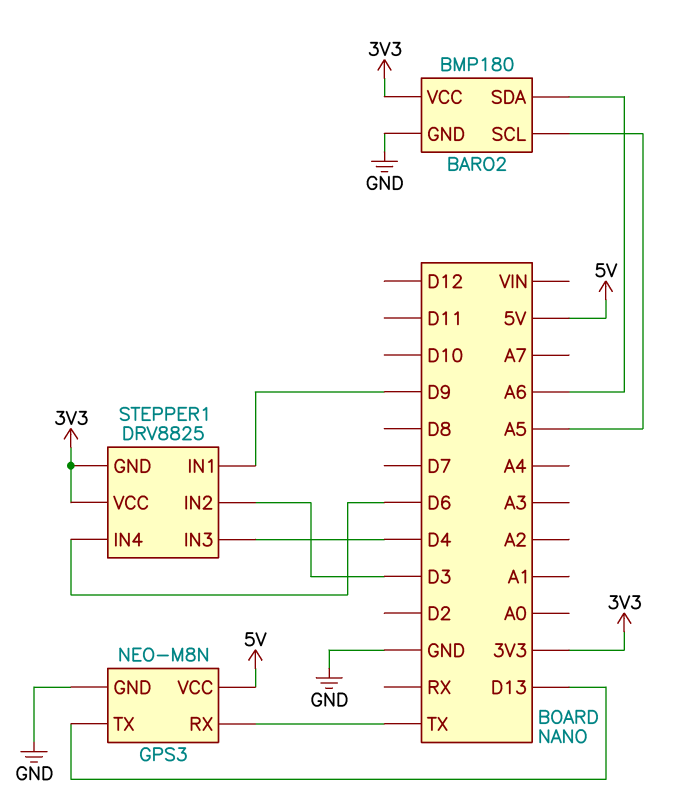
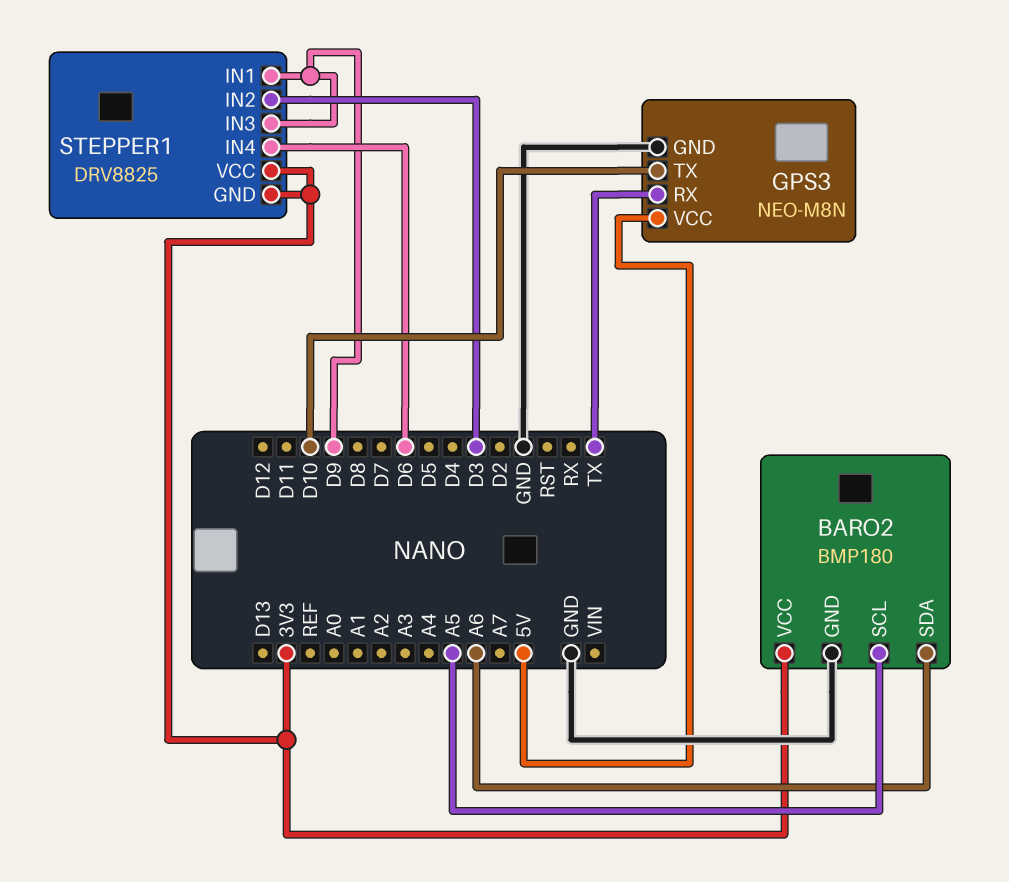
GPS3 pin TX: D13 -> D10
STEPPER1 pin IN3: D4 -> D9

